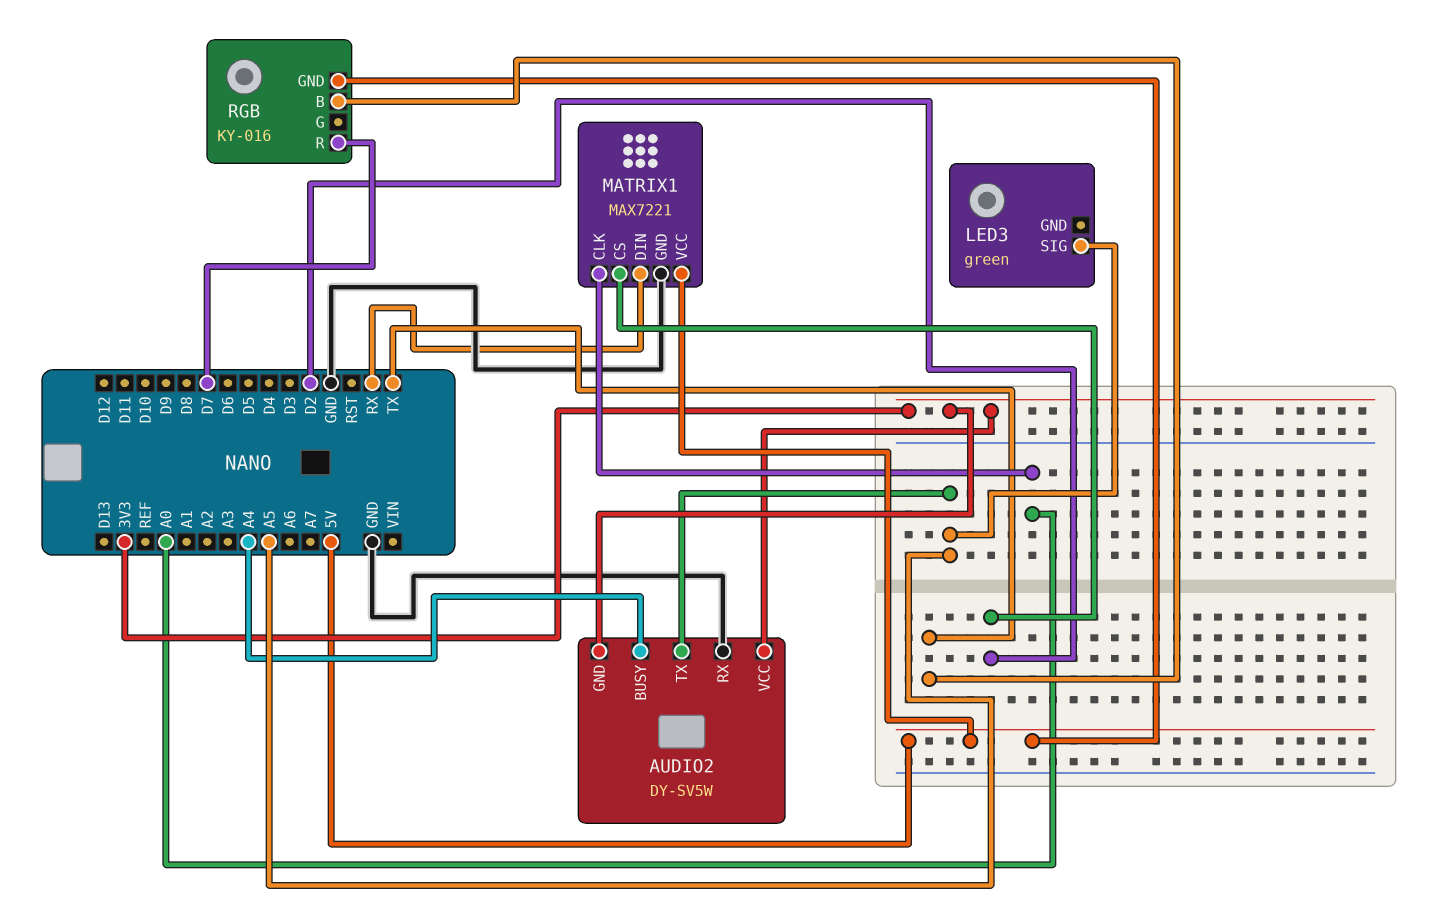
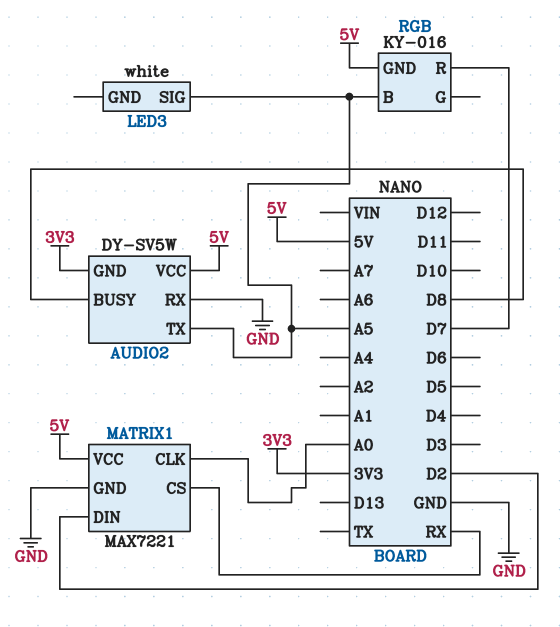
AUDIO2 pin BUSY: A4 -> D8
AUDIO2 pin VCC: 3V3 -> 5V
LED3: green -> white
MATRIX1 pin CS: D2 -> RX
MATRIX1 pin DIN: RX -> D2
RGB pin B: TX -> A5

